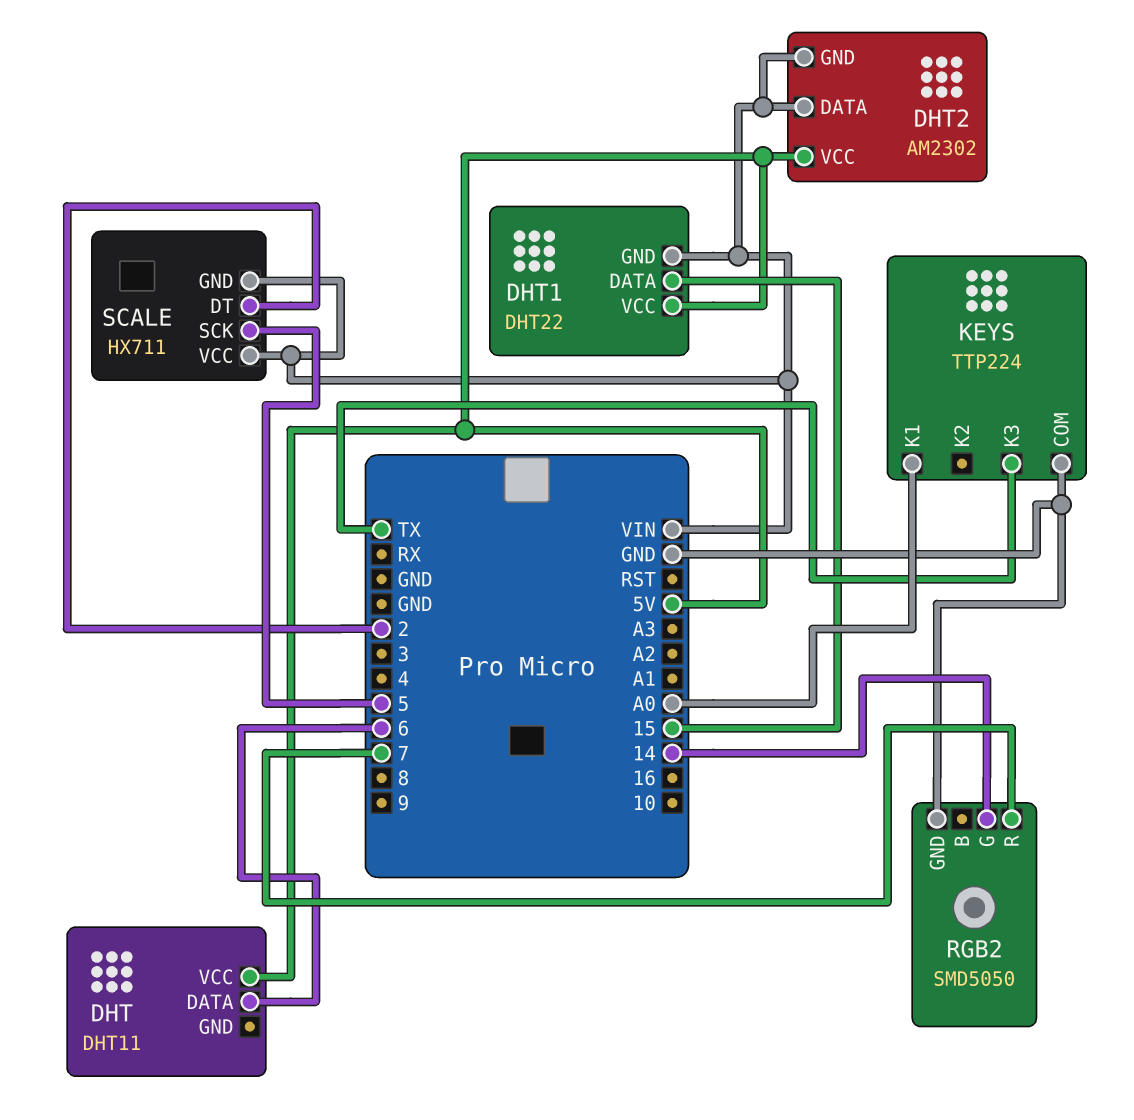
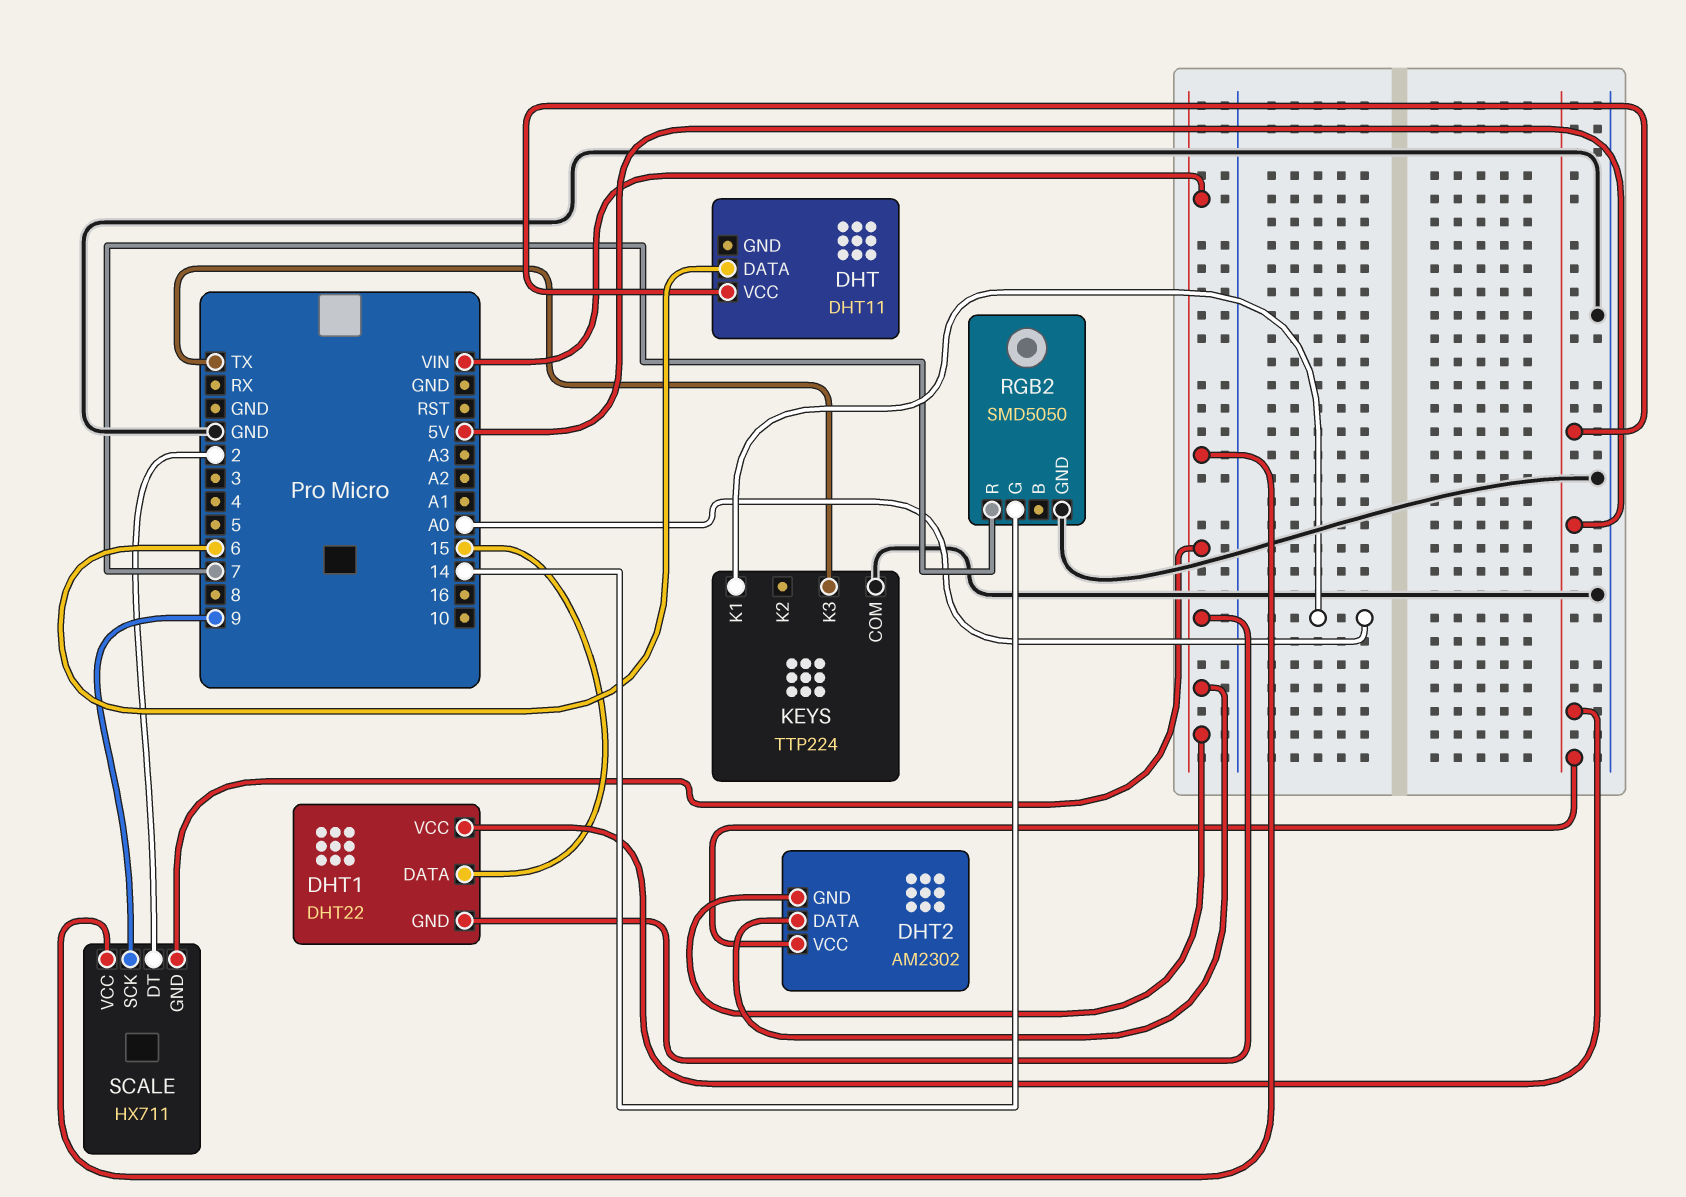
SCALE pin SCK: 5 -> 9

